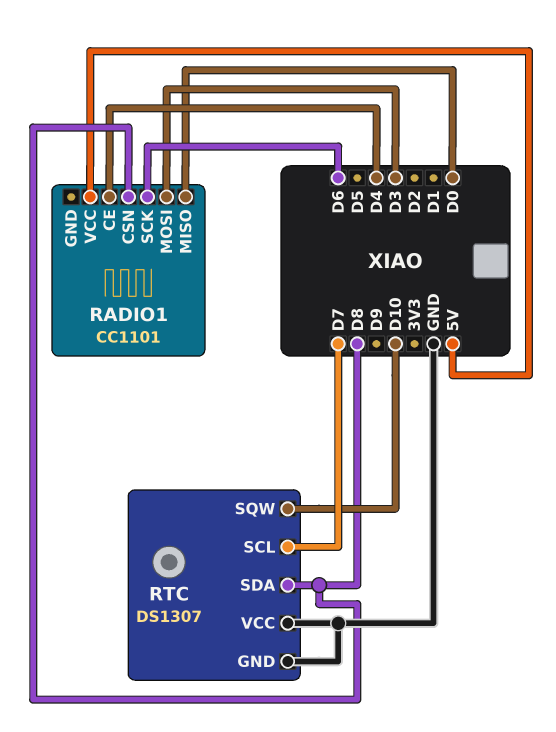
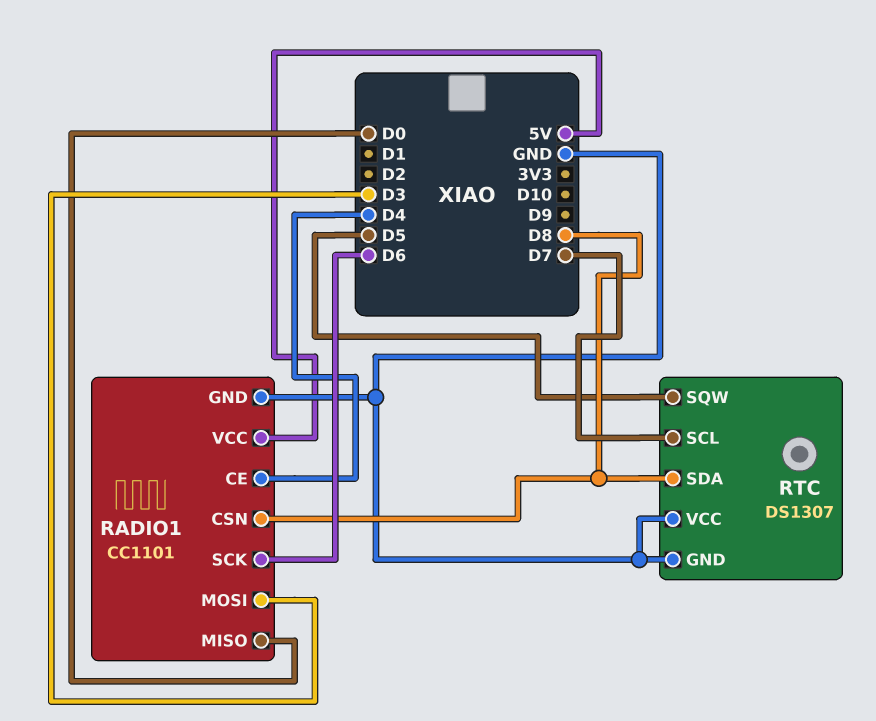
RADIO1 pin GND: none -> GND
RTC pin SQW: D10 -> D5

